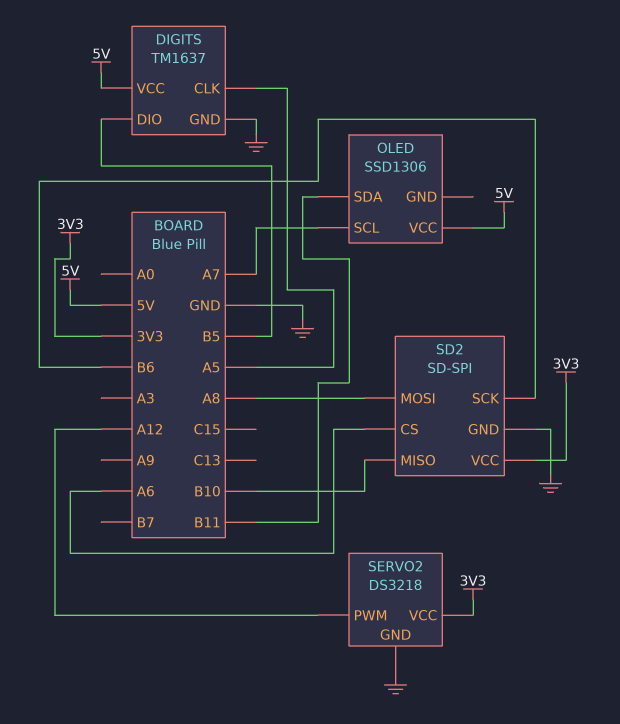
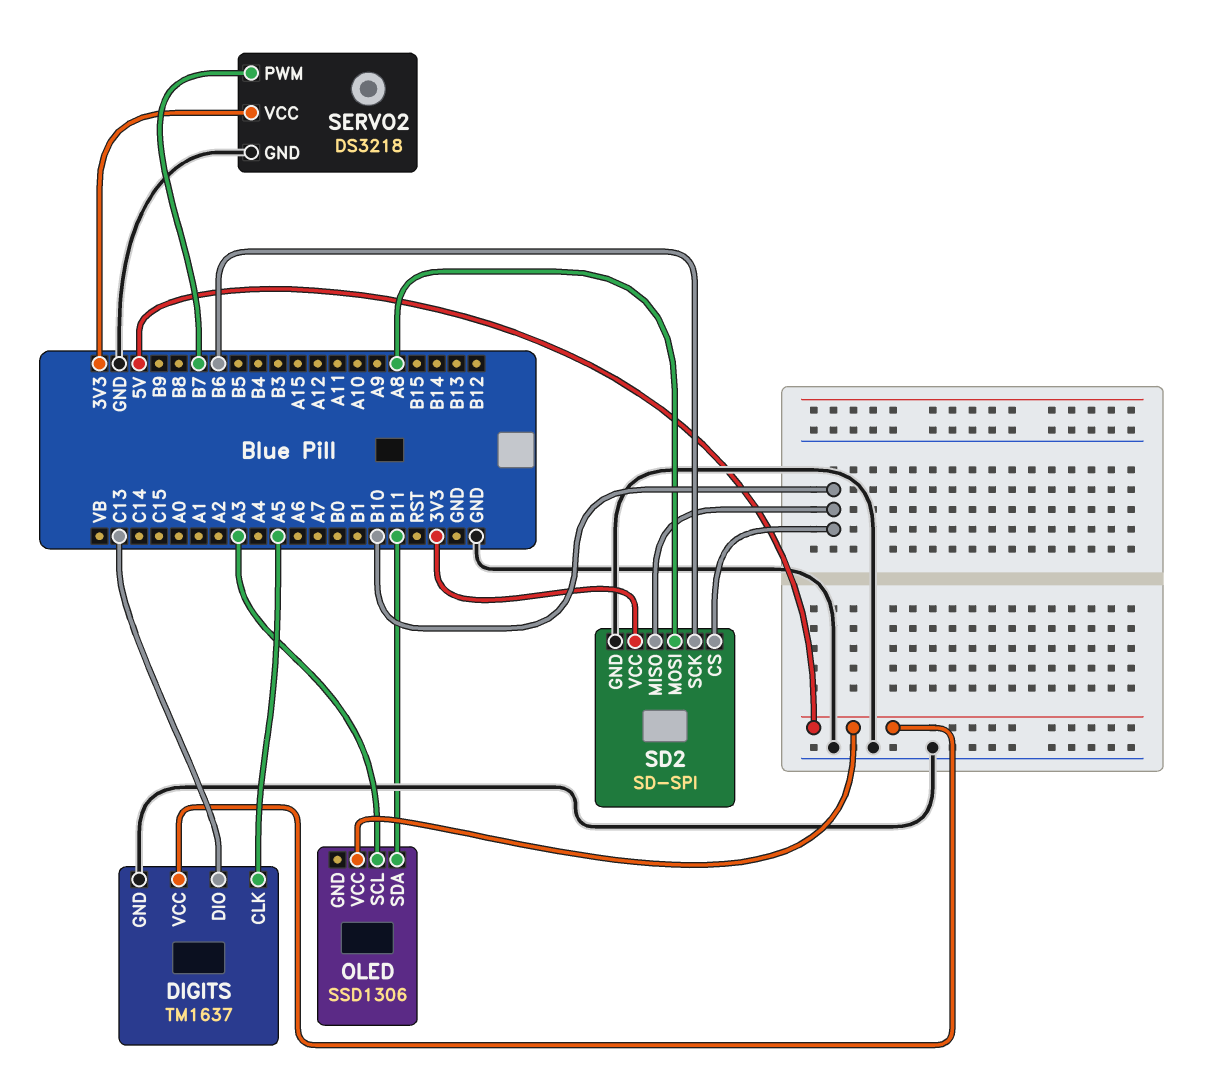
DIGITS pin DIO: B5 -> C13
OLED pin SCL: A7 -> A3
SD2 pin CS: A6 -> B10
SERVO2 pin PWM: A12 -> B7

